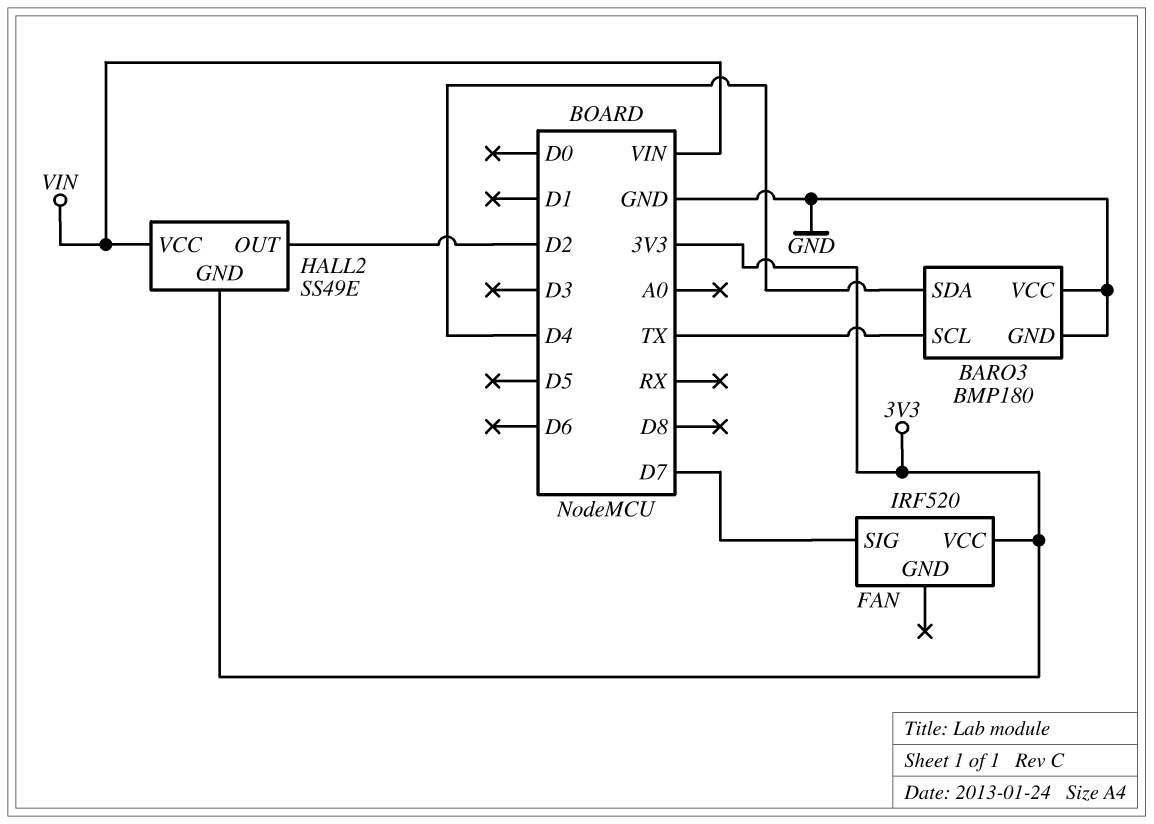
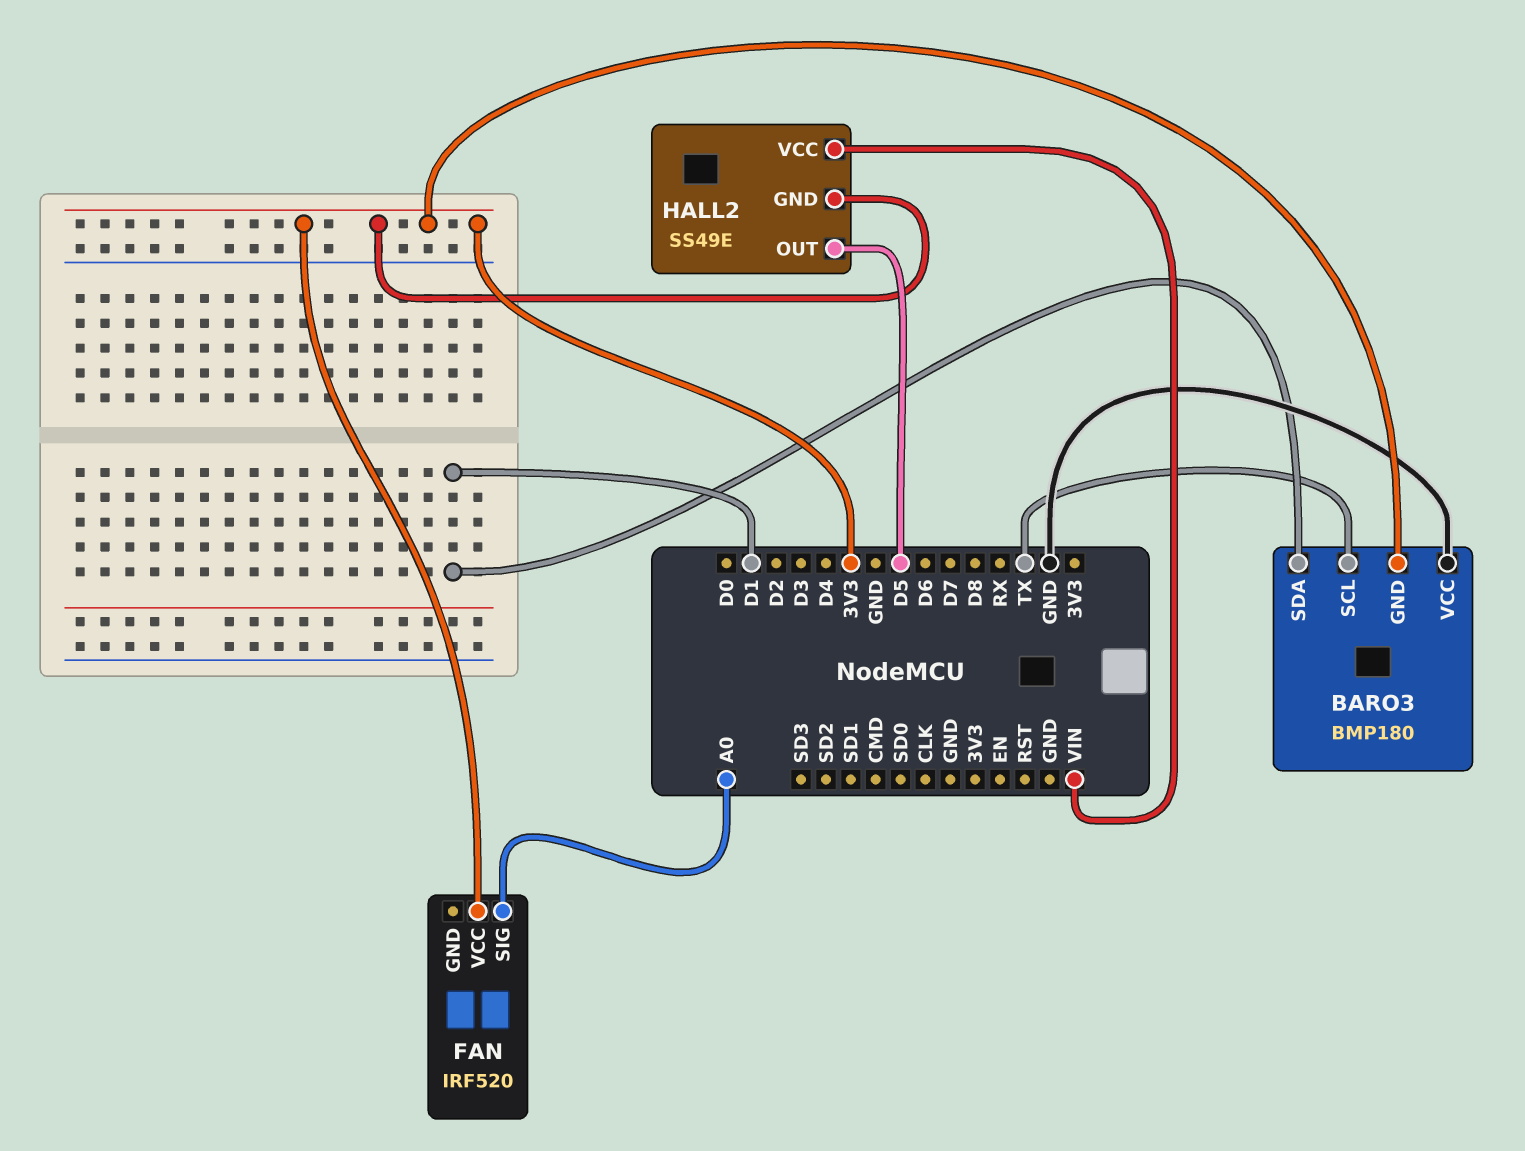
BARO3 pin GND: GND -> 3V3
BARO3 pin SDA: D4 -> D1
FAN pin SIG: D7 -> A0
HALL2 pin OUT: D2 -> D5

